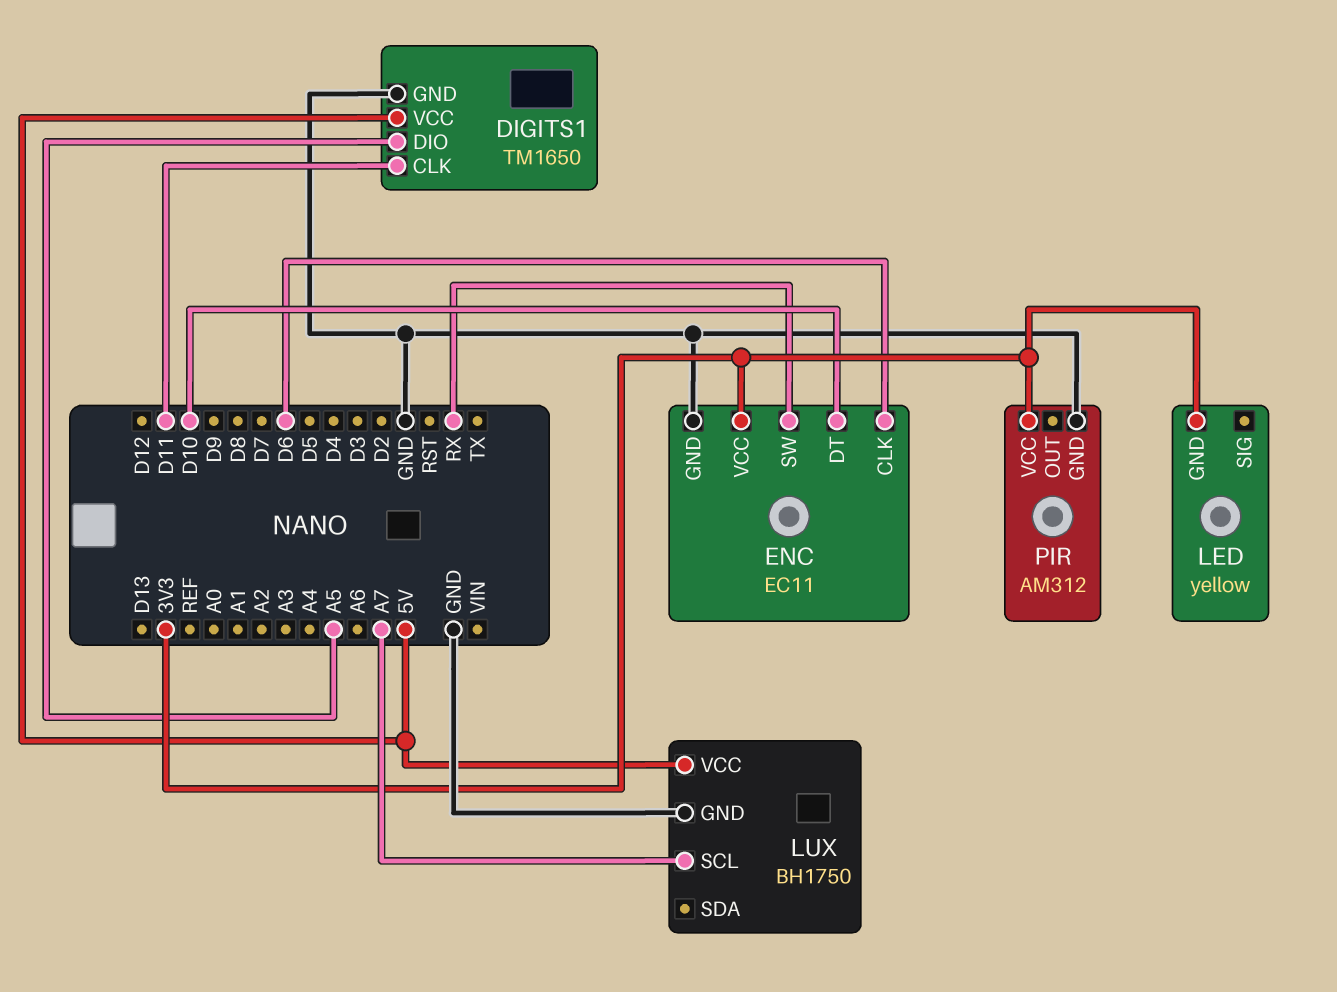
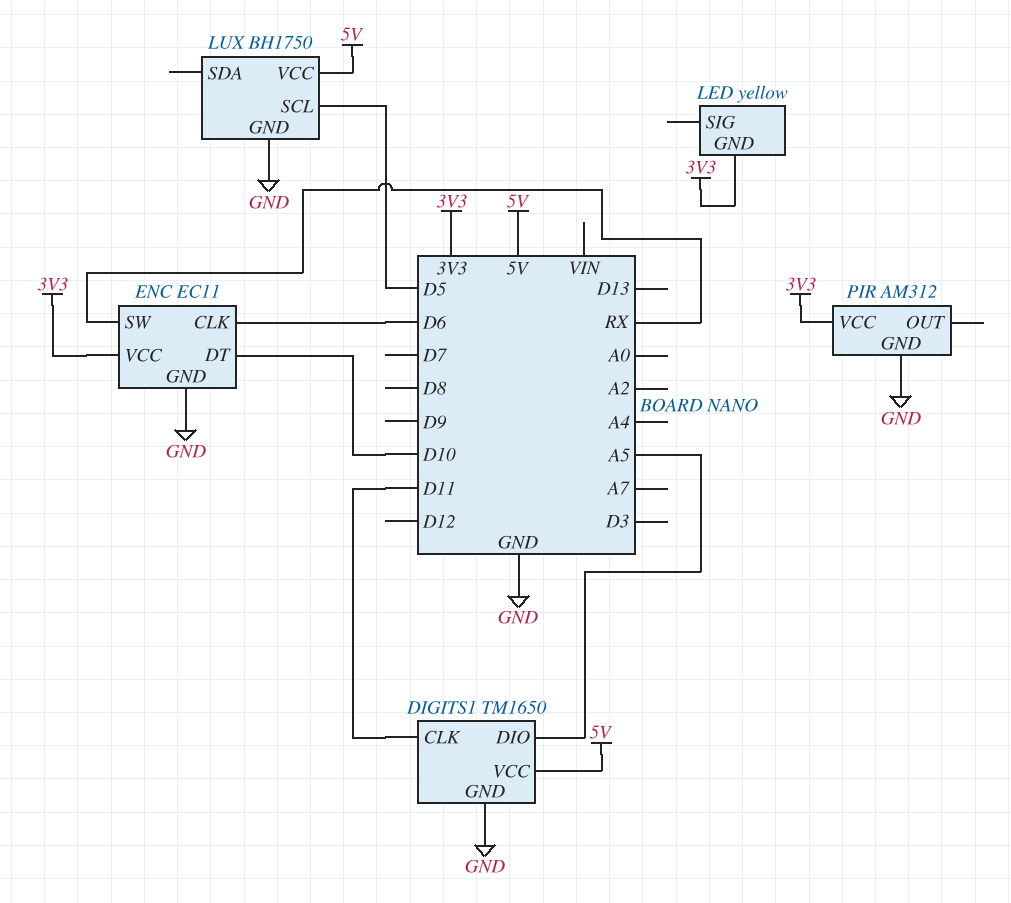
LUX pin SCL: A7 -> D5

